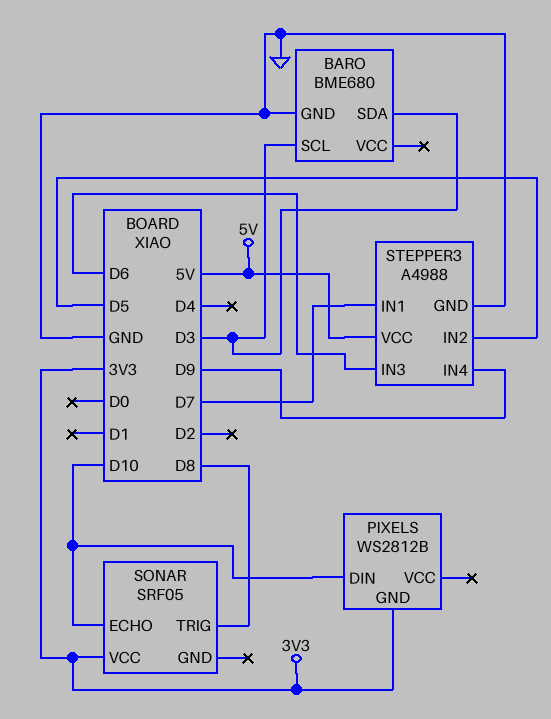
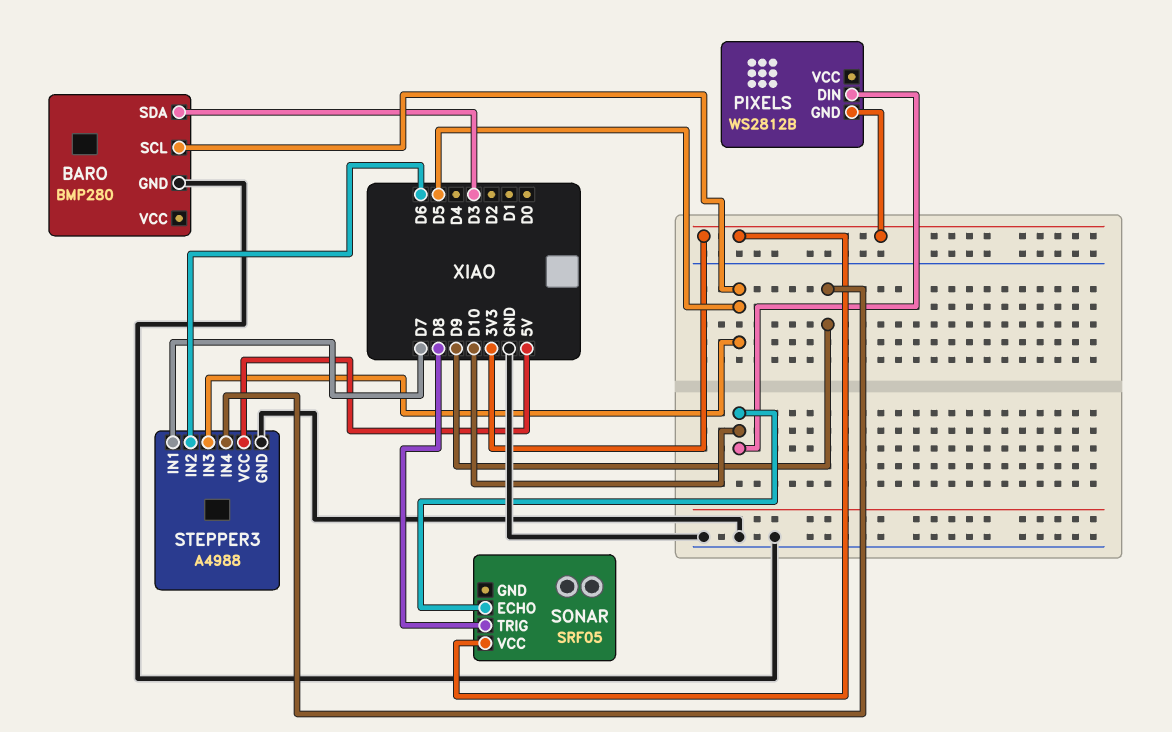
BARO: BME680 -> BMP280
BARO pin SCL: D3 -> D5
STEPPER3 pin IN2: D5 -> D6
STEPPER3 pin IN3: D6 -> D5

